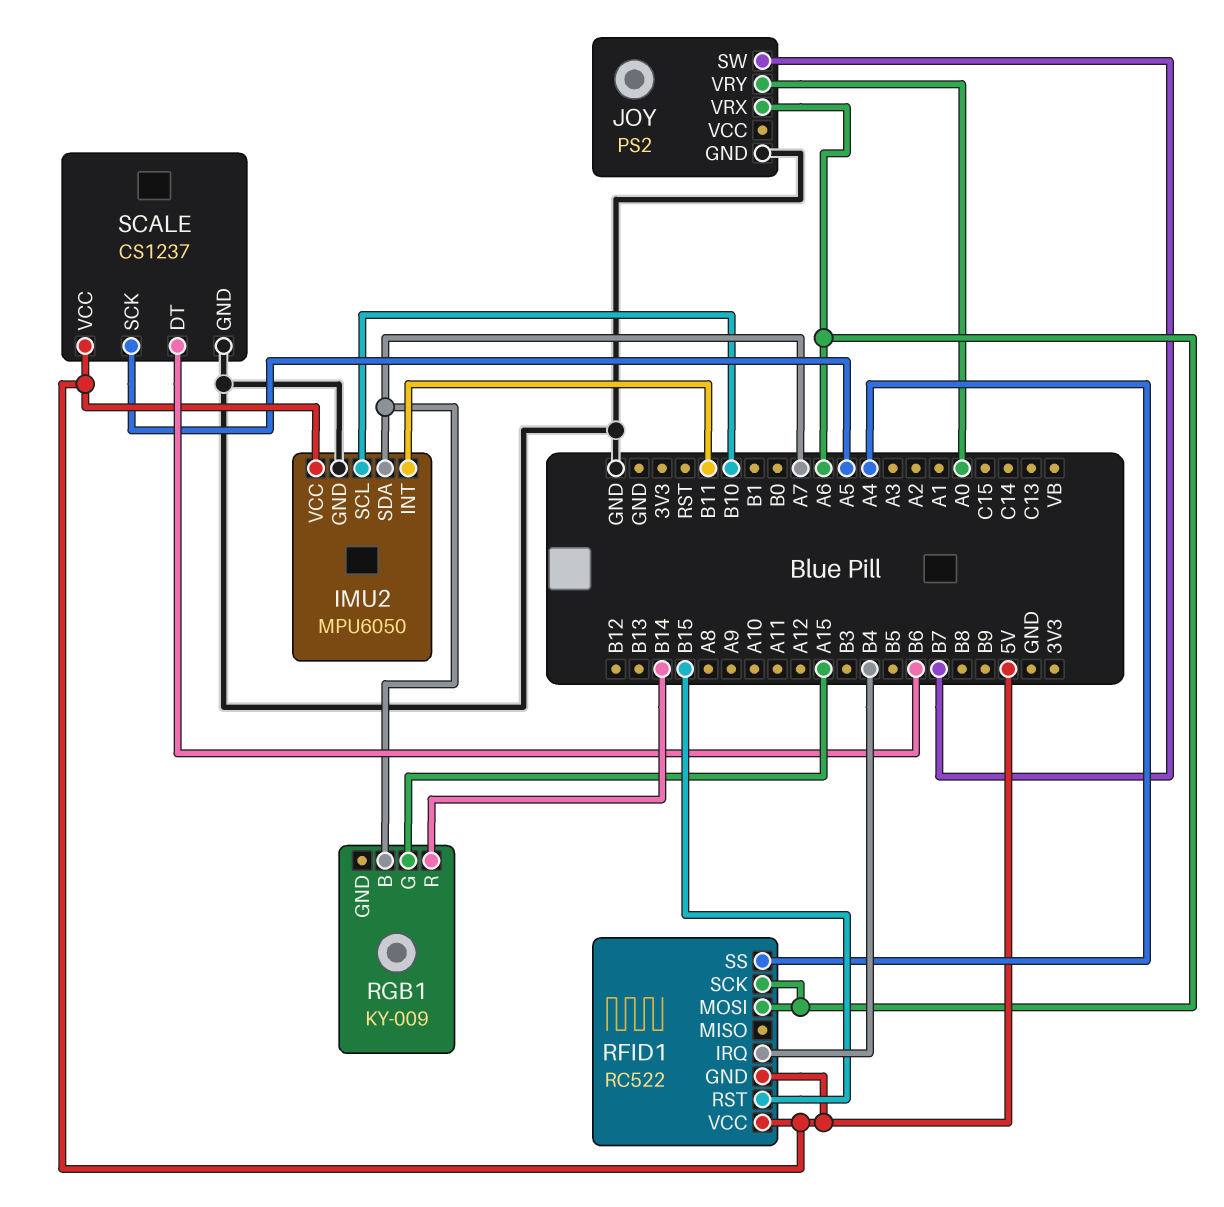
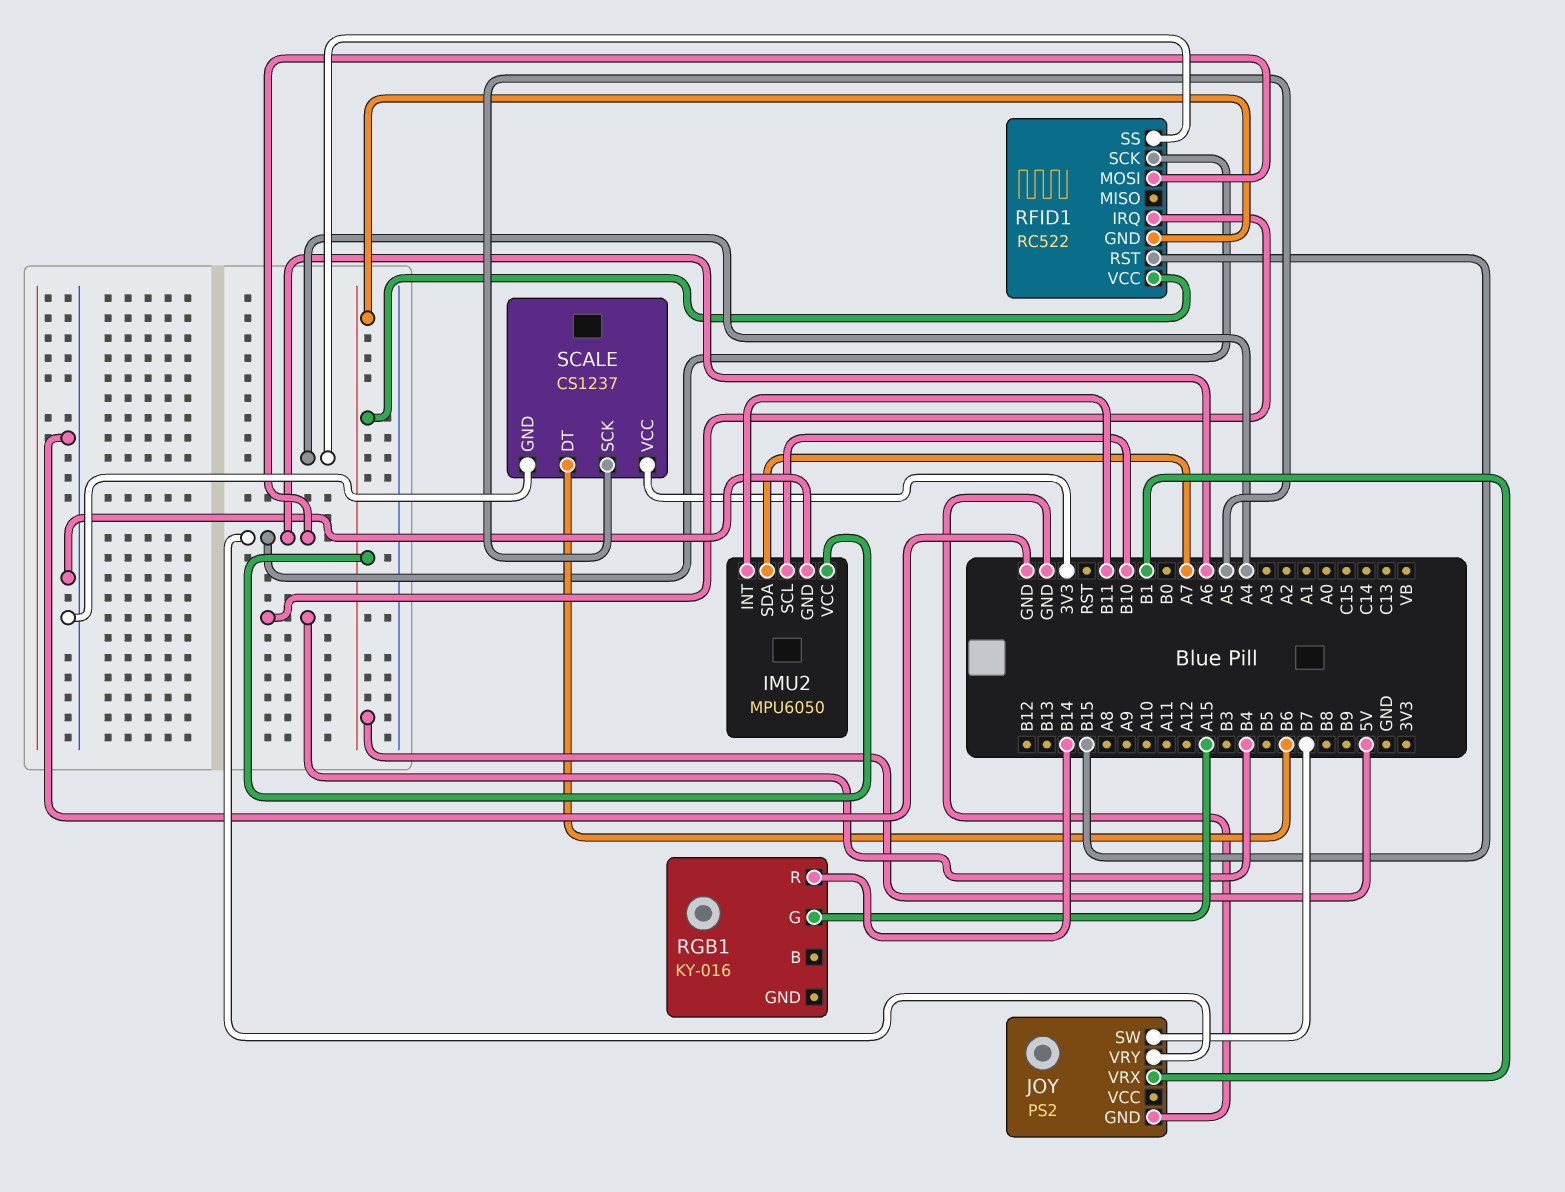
JOY pin VRX: A6 -> B1
JOY pin VRY: A0 -> A6
RGB1: KY-009 -> KY-016
RGB1 pin B: A7 -> none
SCALE pin VCC: 5V -> 3V3

